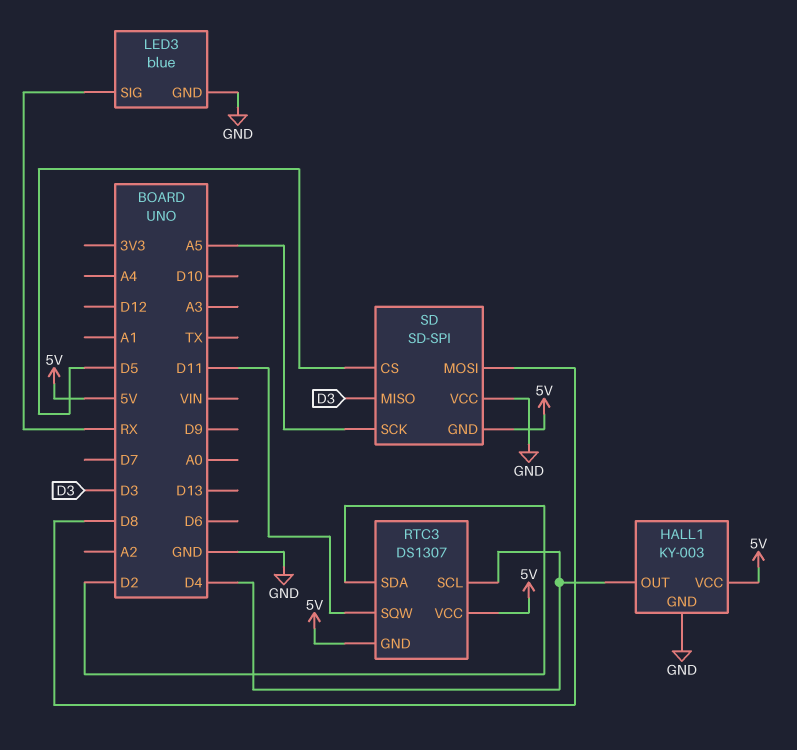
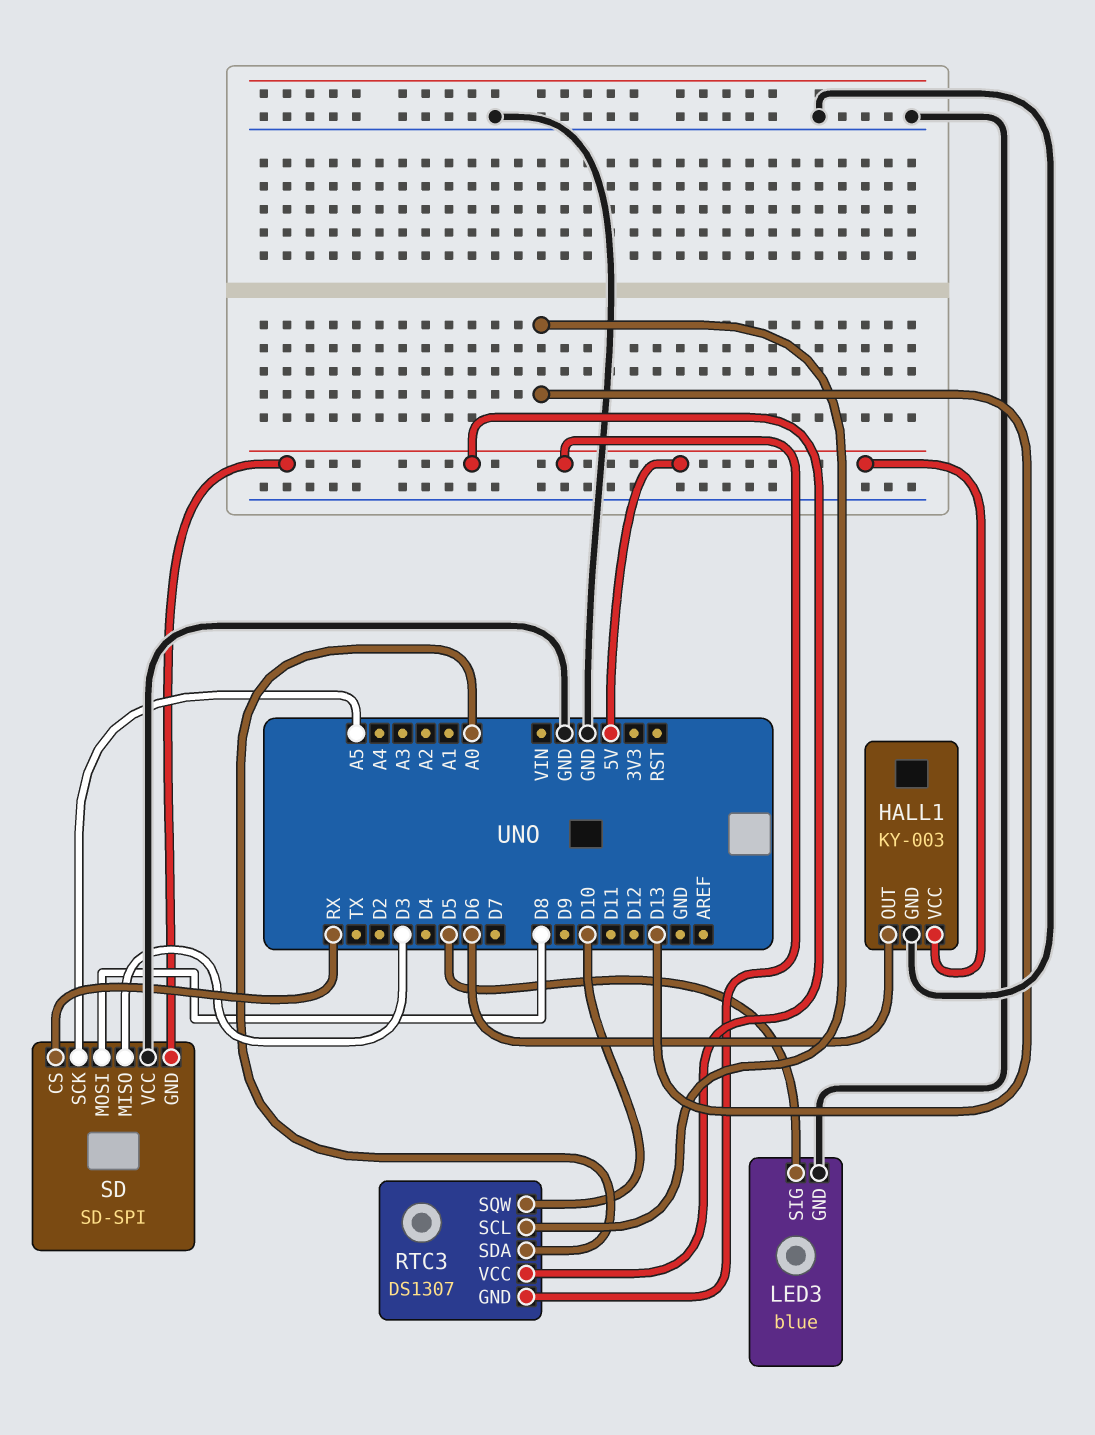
HALL1 pin OUT: D4 -> D6
LED3 pin SIG: RX -> D5
RTC3 pin SCL: D4 -> D13
RTC3 pin SDA: D2 -> A0
RTC3 pin SQW: D11 -> D10
SD pin CS: D5 -> RX

